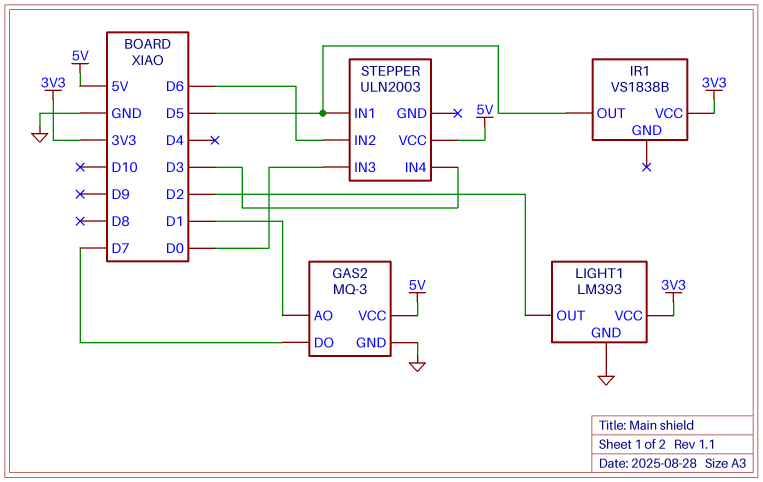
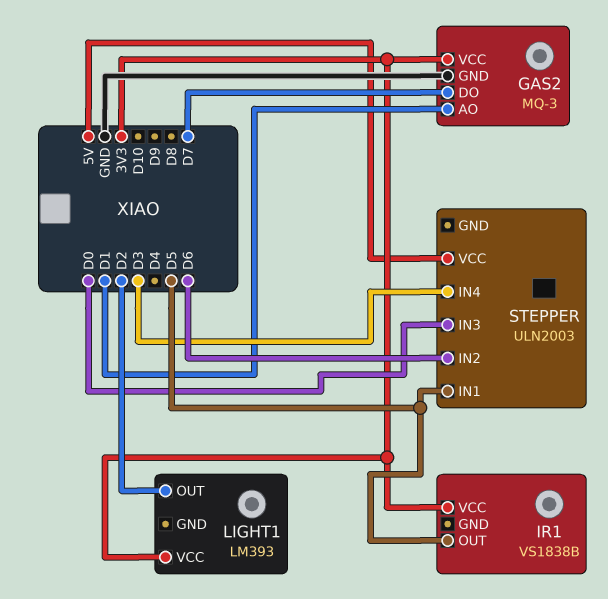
GAS2 pin VCC: 5V -> 3V3
LIGHT1 pin GND: GND -> none

